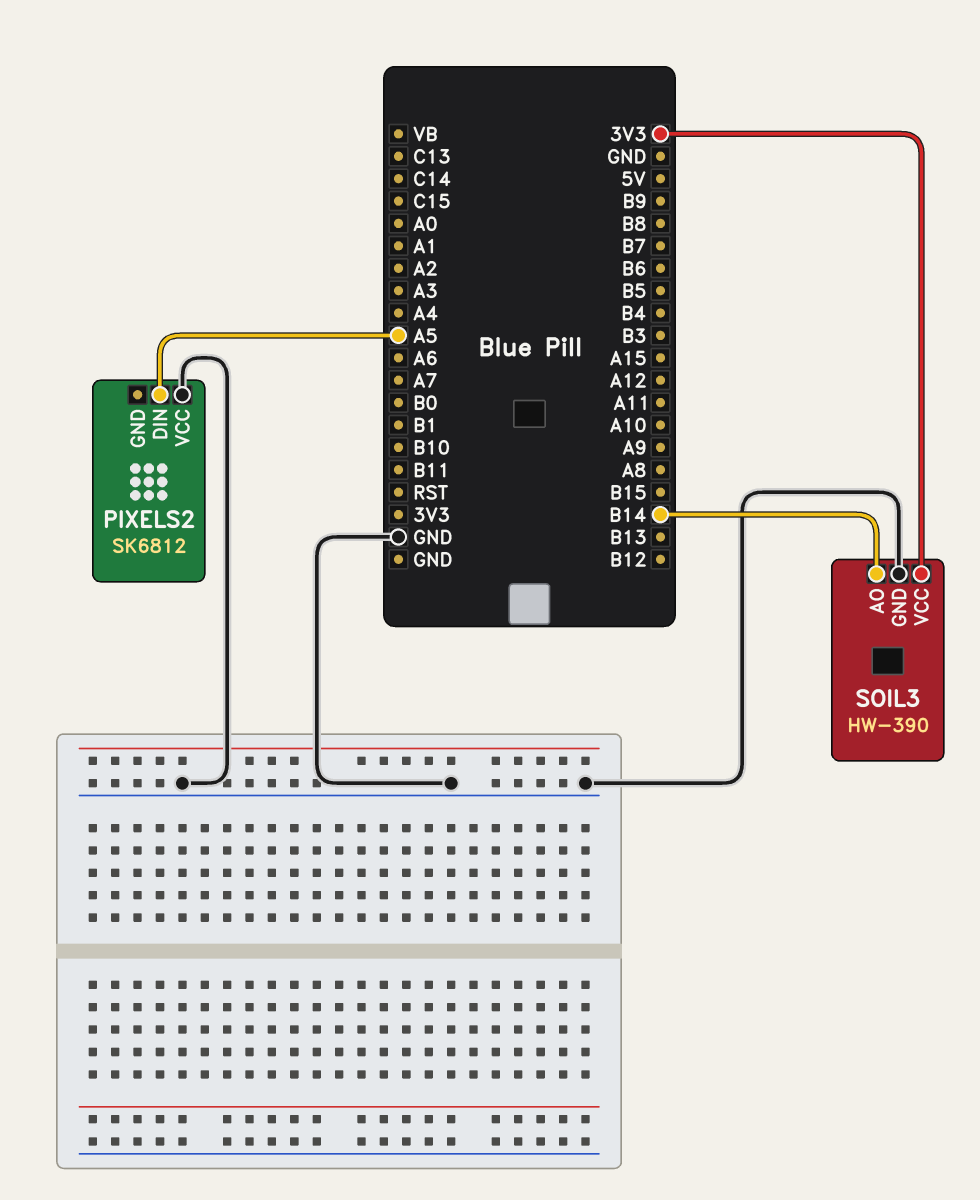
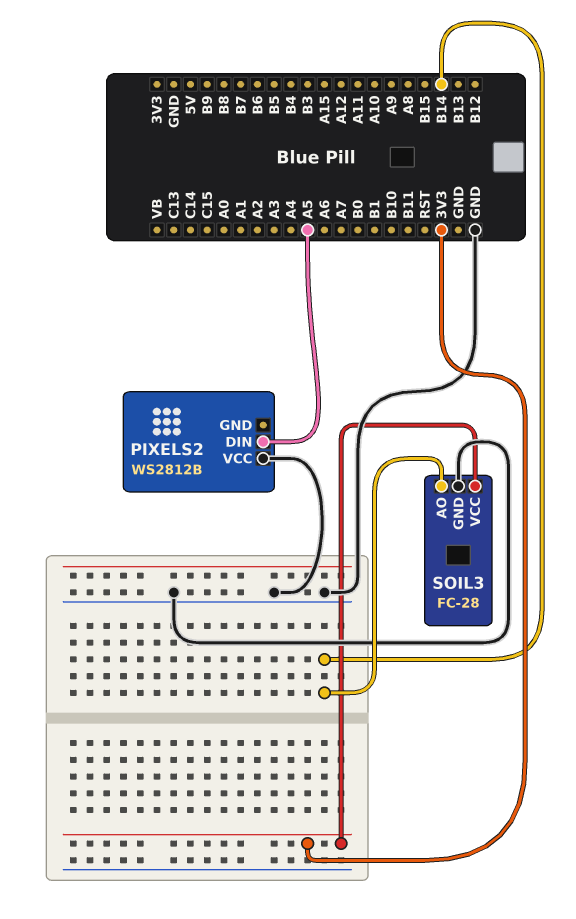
PIXELS2: SK6812 -> WS2812B
SOIL3: HW-390 -> FC-28

